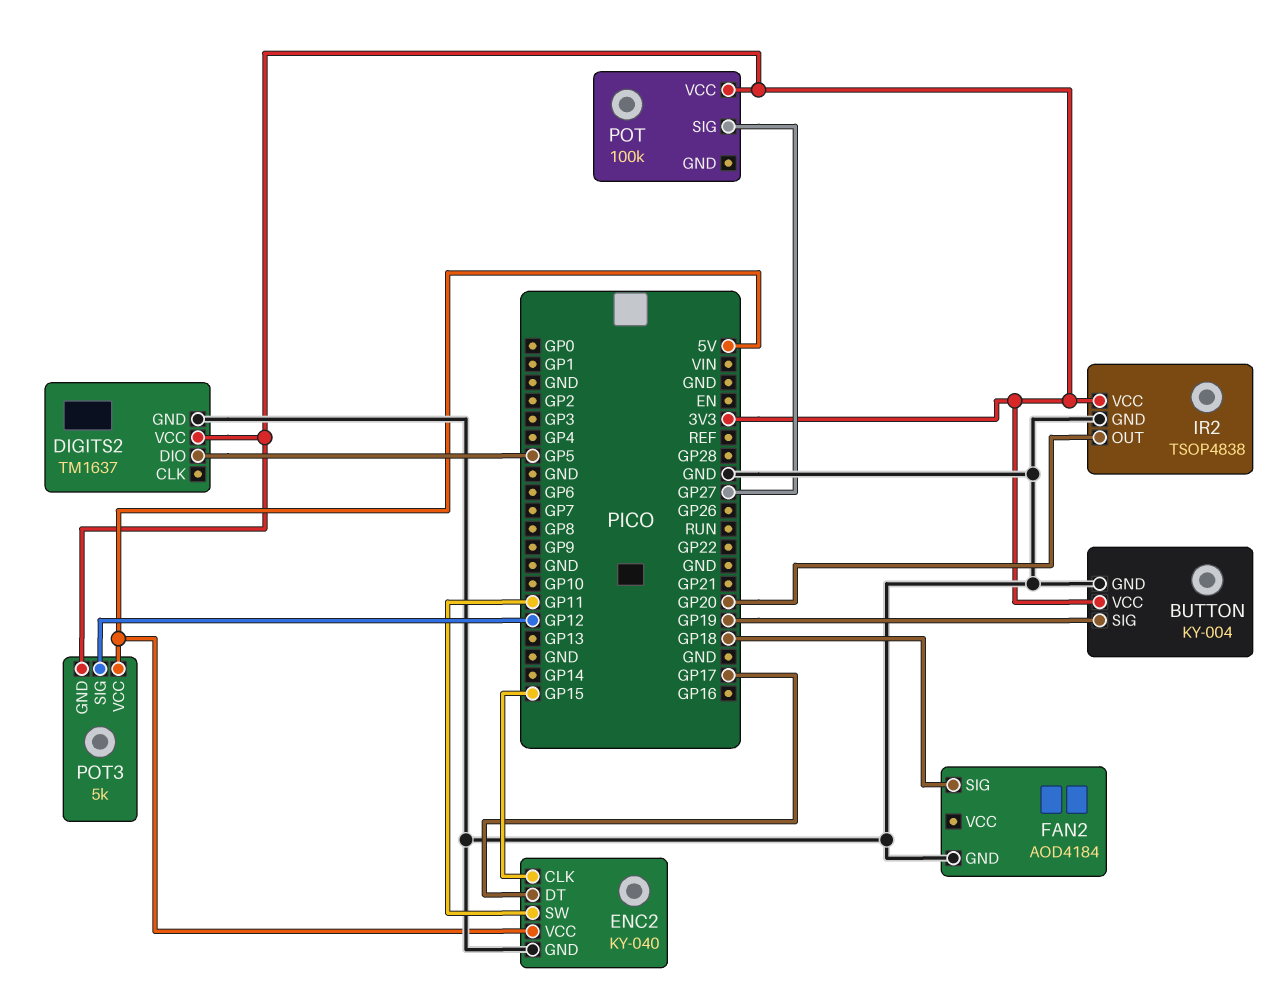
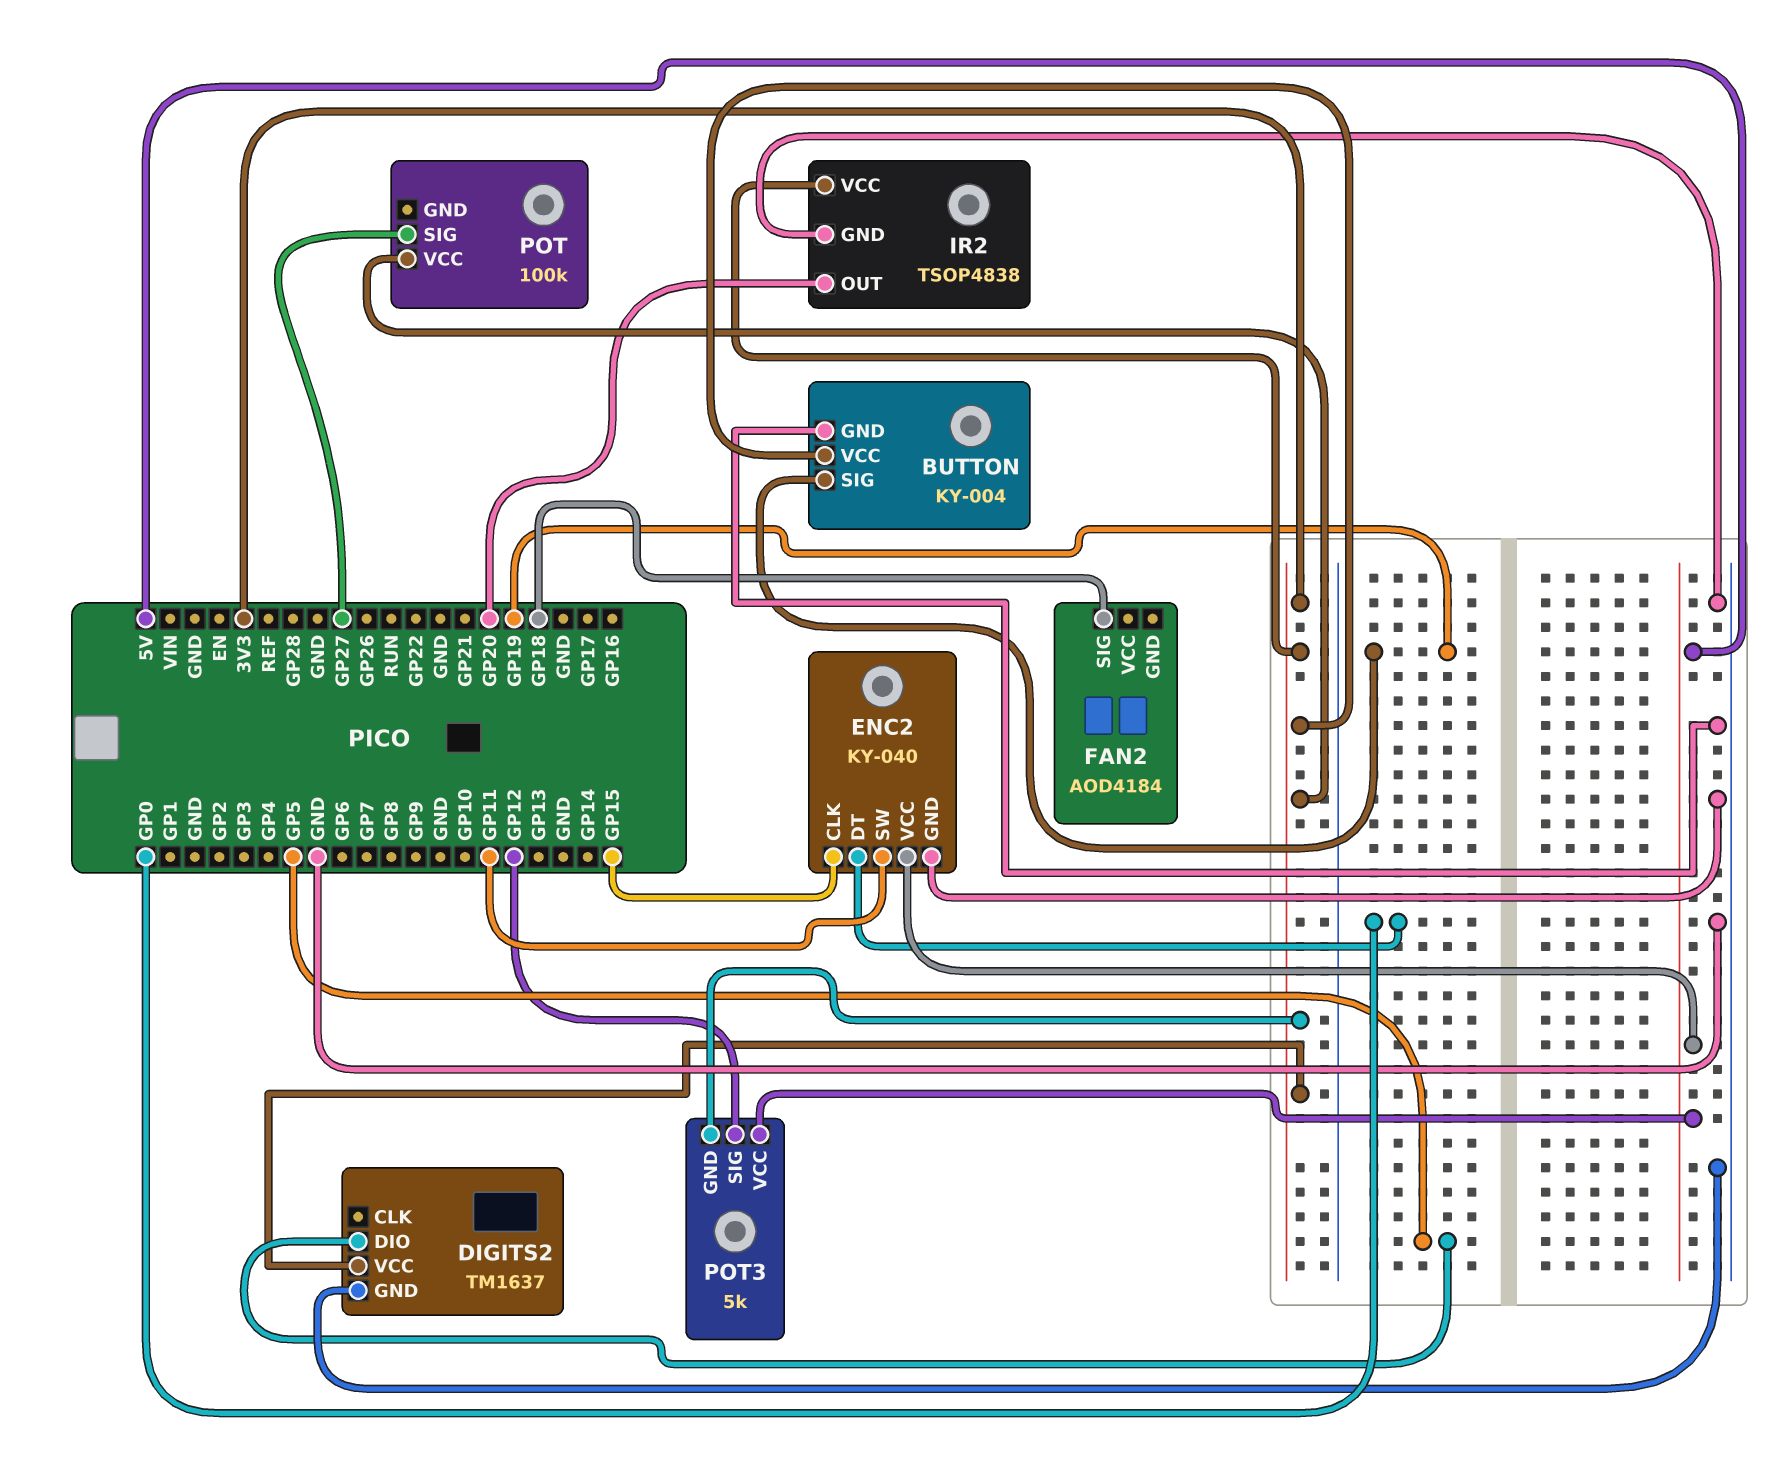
ENC2 pin DT: GP17 -> GP0
FAN2 pin GND: GND -> none

